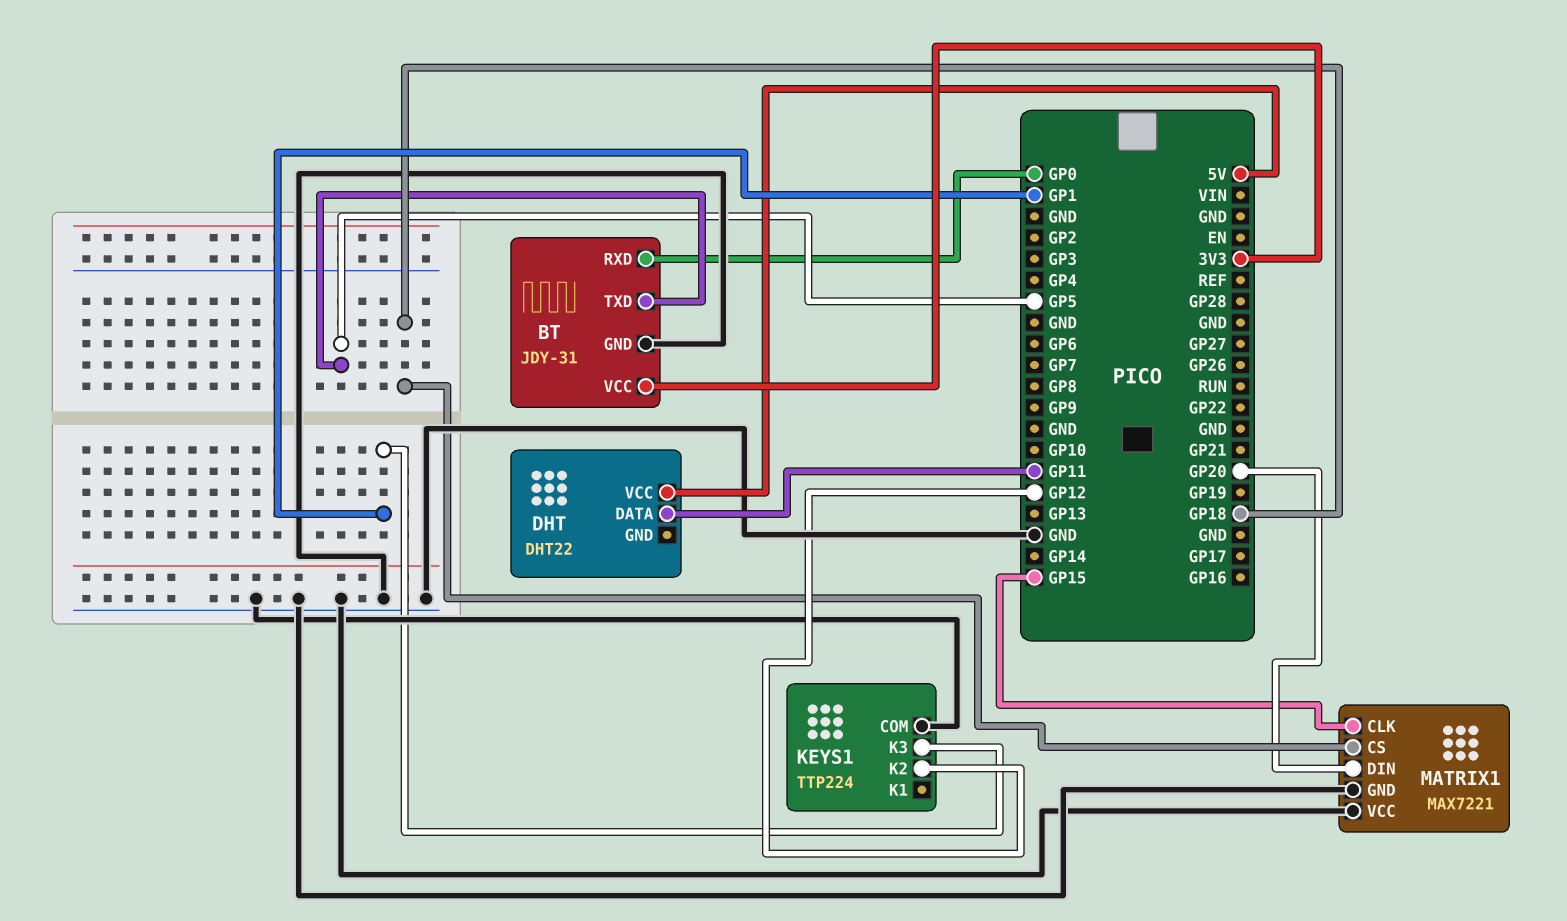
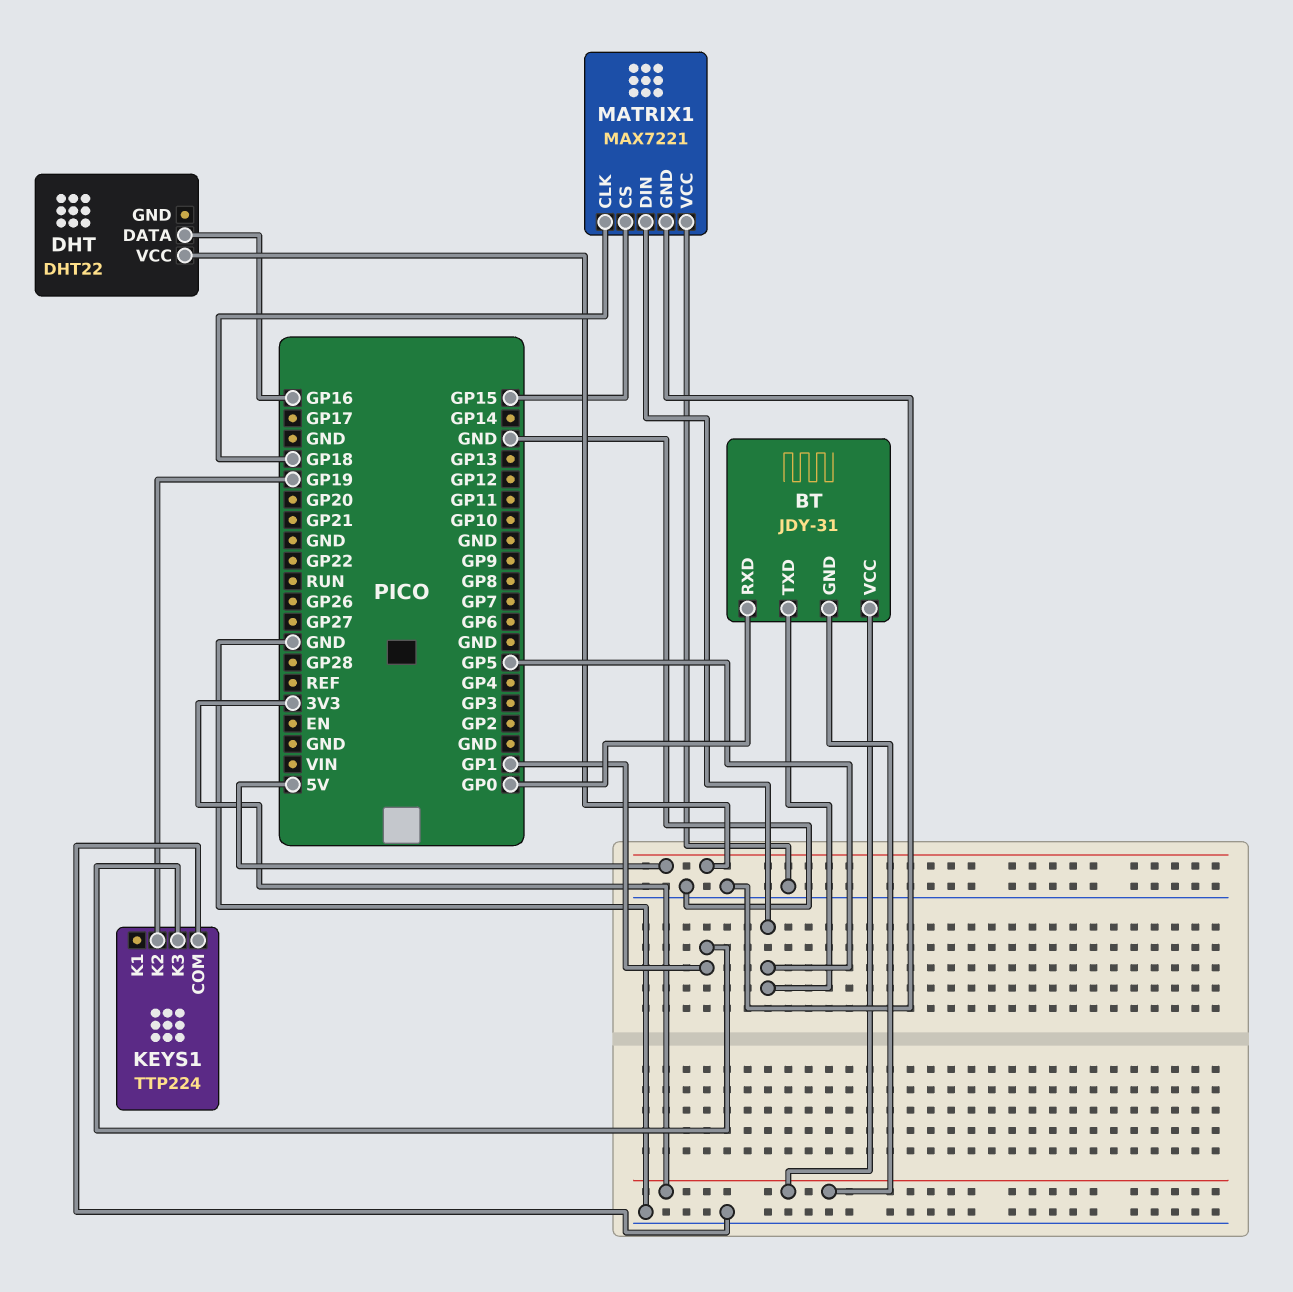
BT pin GND: GND -> 3V3
DHT pin DATA: GP11 -> GP16
KEYS1 pin K2: GP12 -> GP19
MATRIX1 pin CLK: GP15 -> GP18
MATRIX1 pin CS: GP18 -> GP15
MATRIX1 pin DIN: GP20 -> GP5

